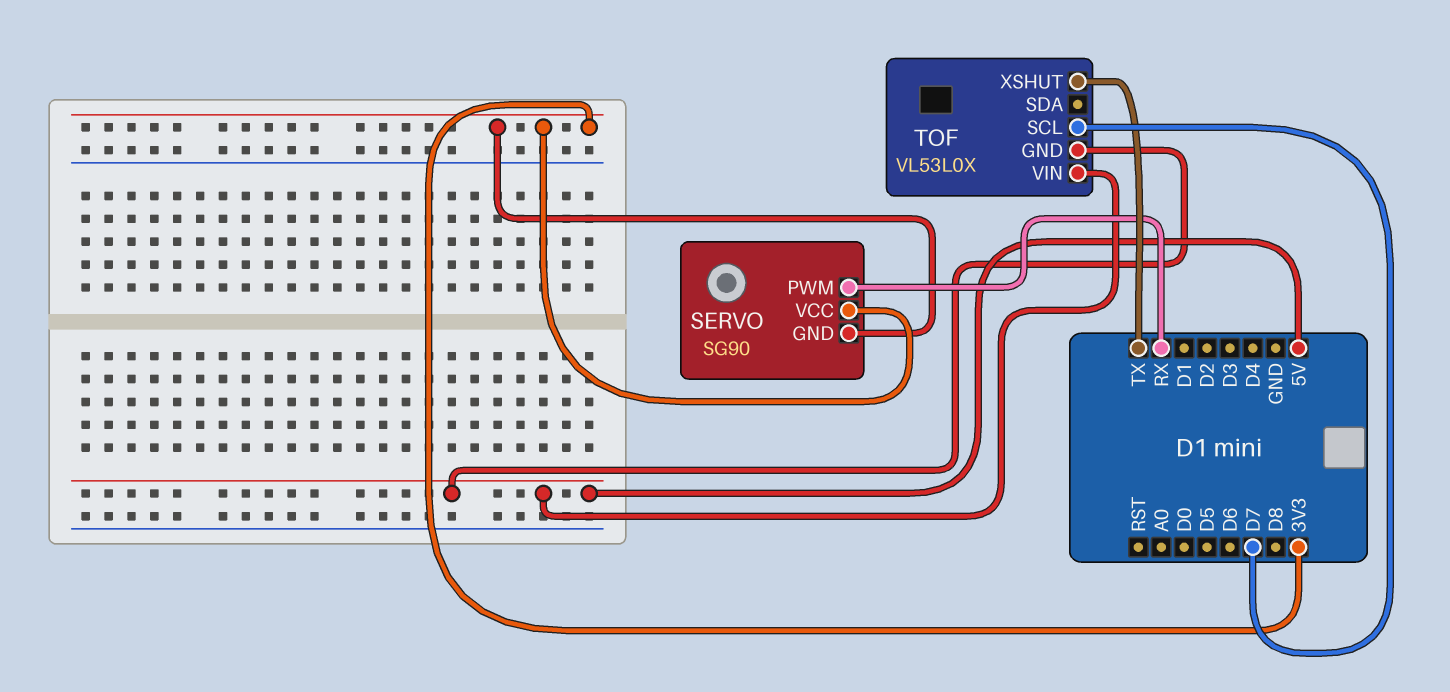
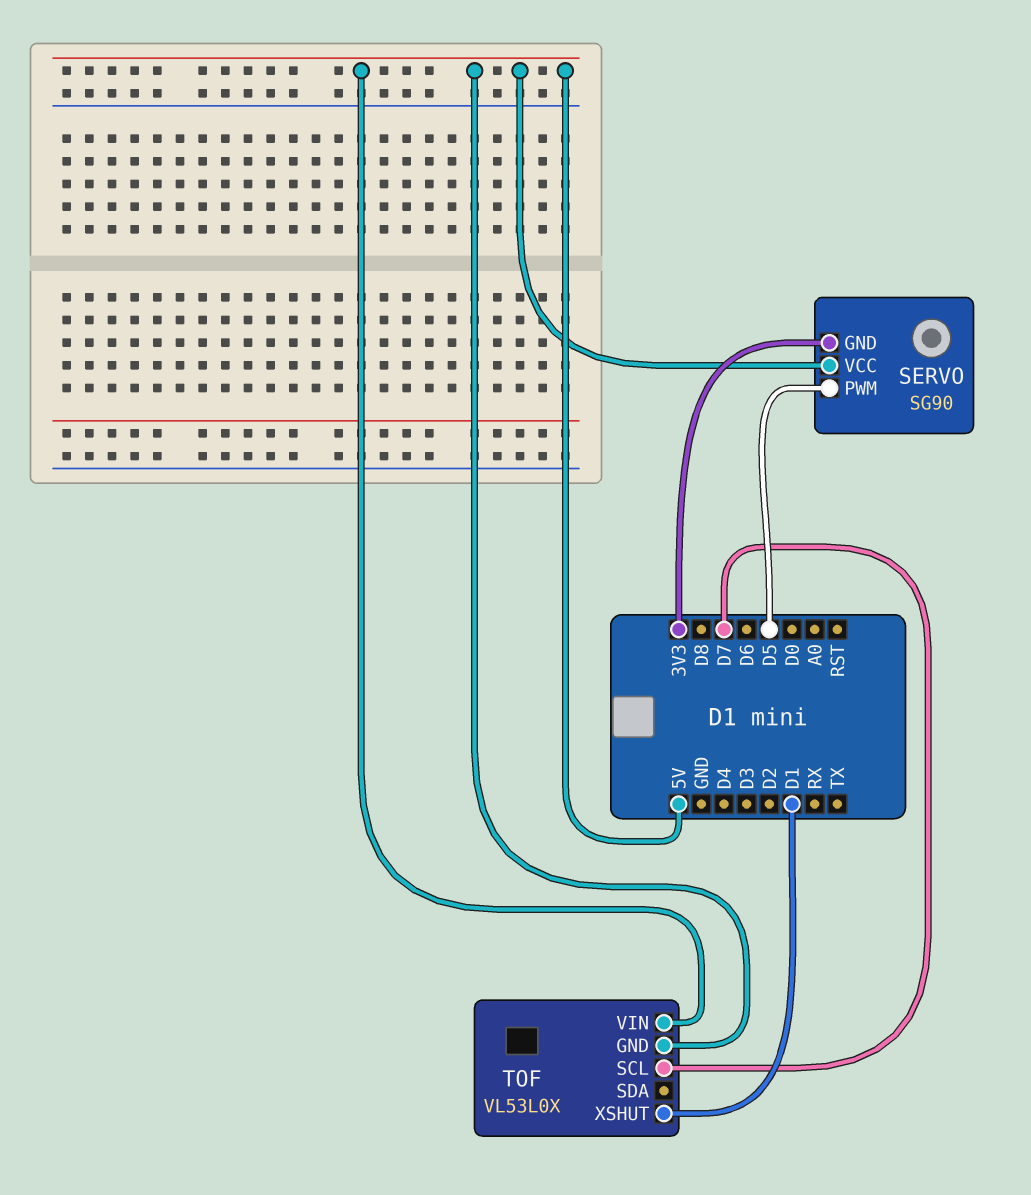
SERVO pin PWM: RX -> D5
SERVO pin VCC: 3V3 -> 5V
TOF pin XSHUT: TX -> D1

